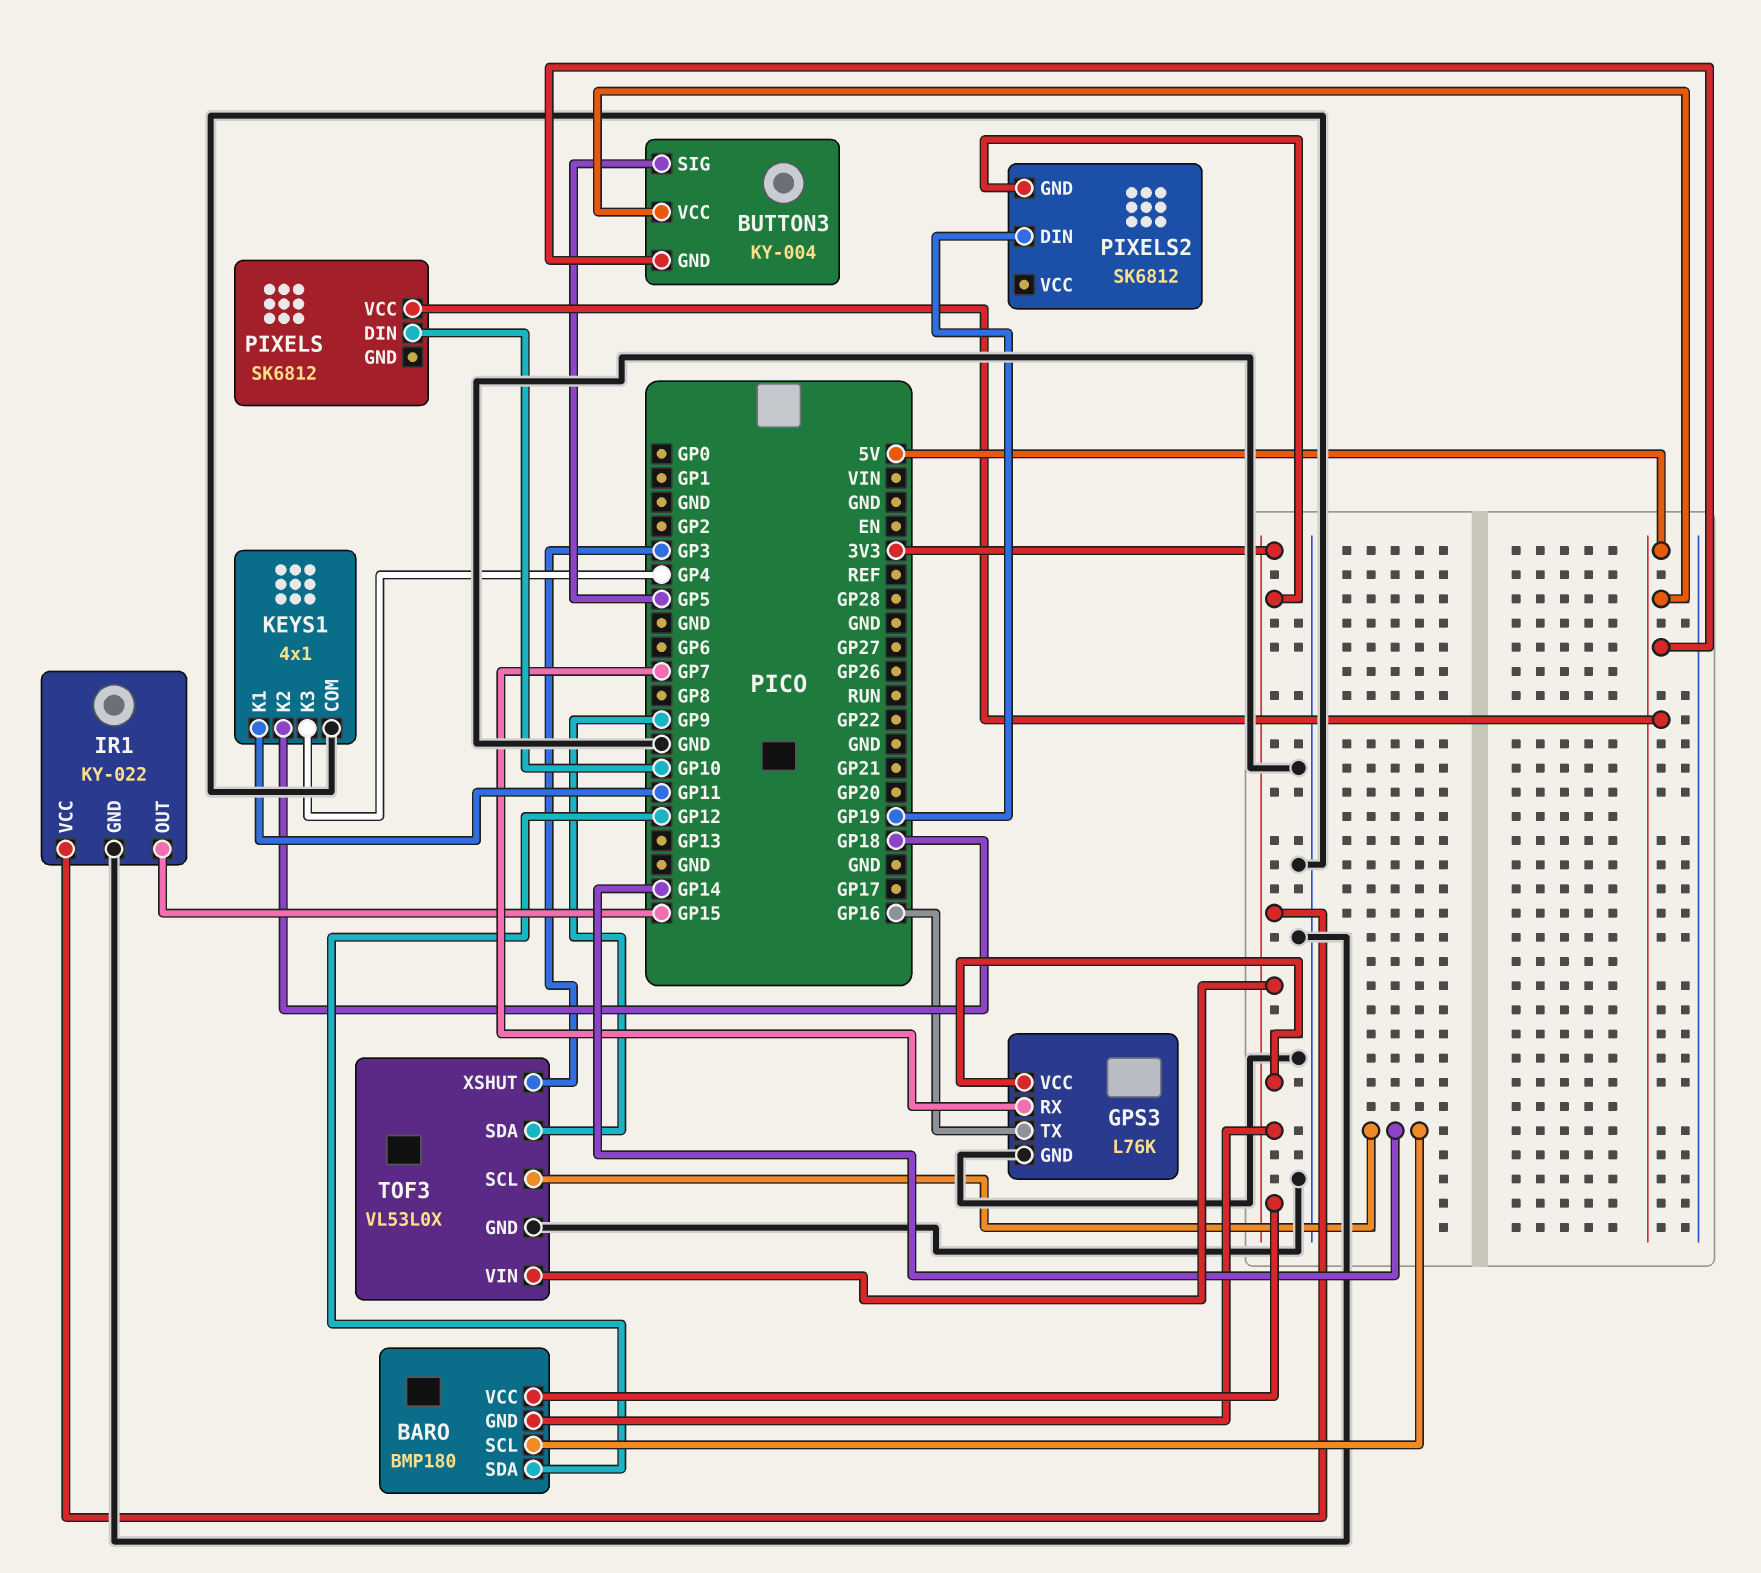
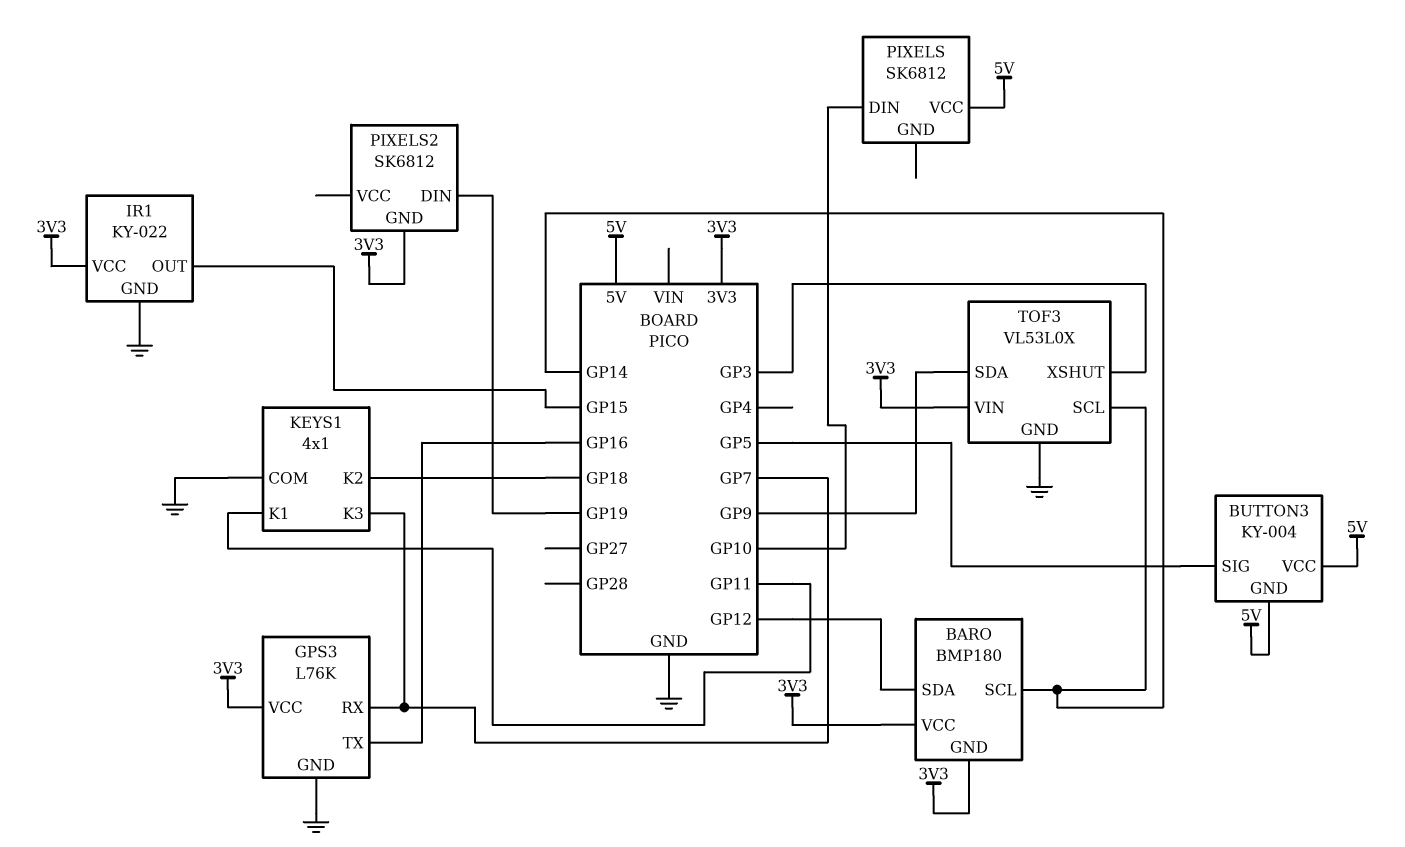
KEYS1 pin K3: GP4 -> GP7

